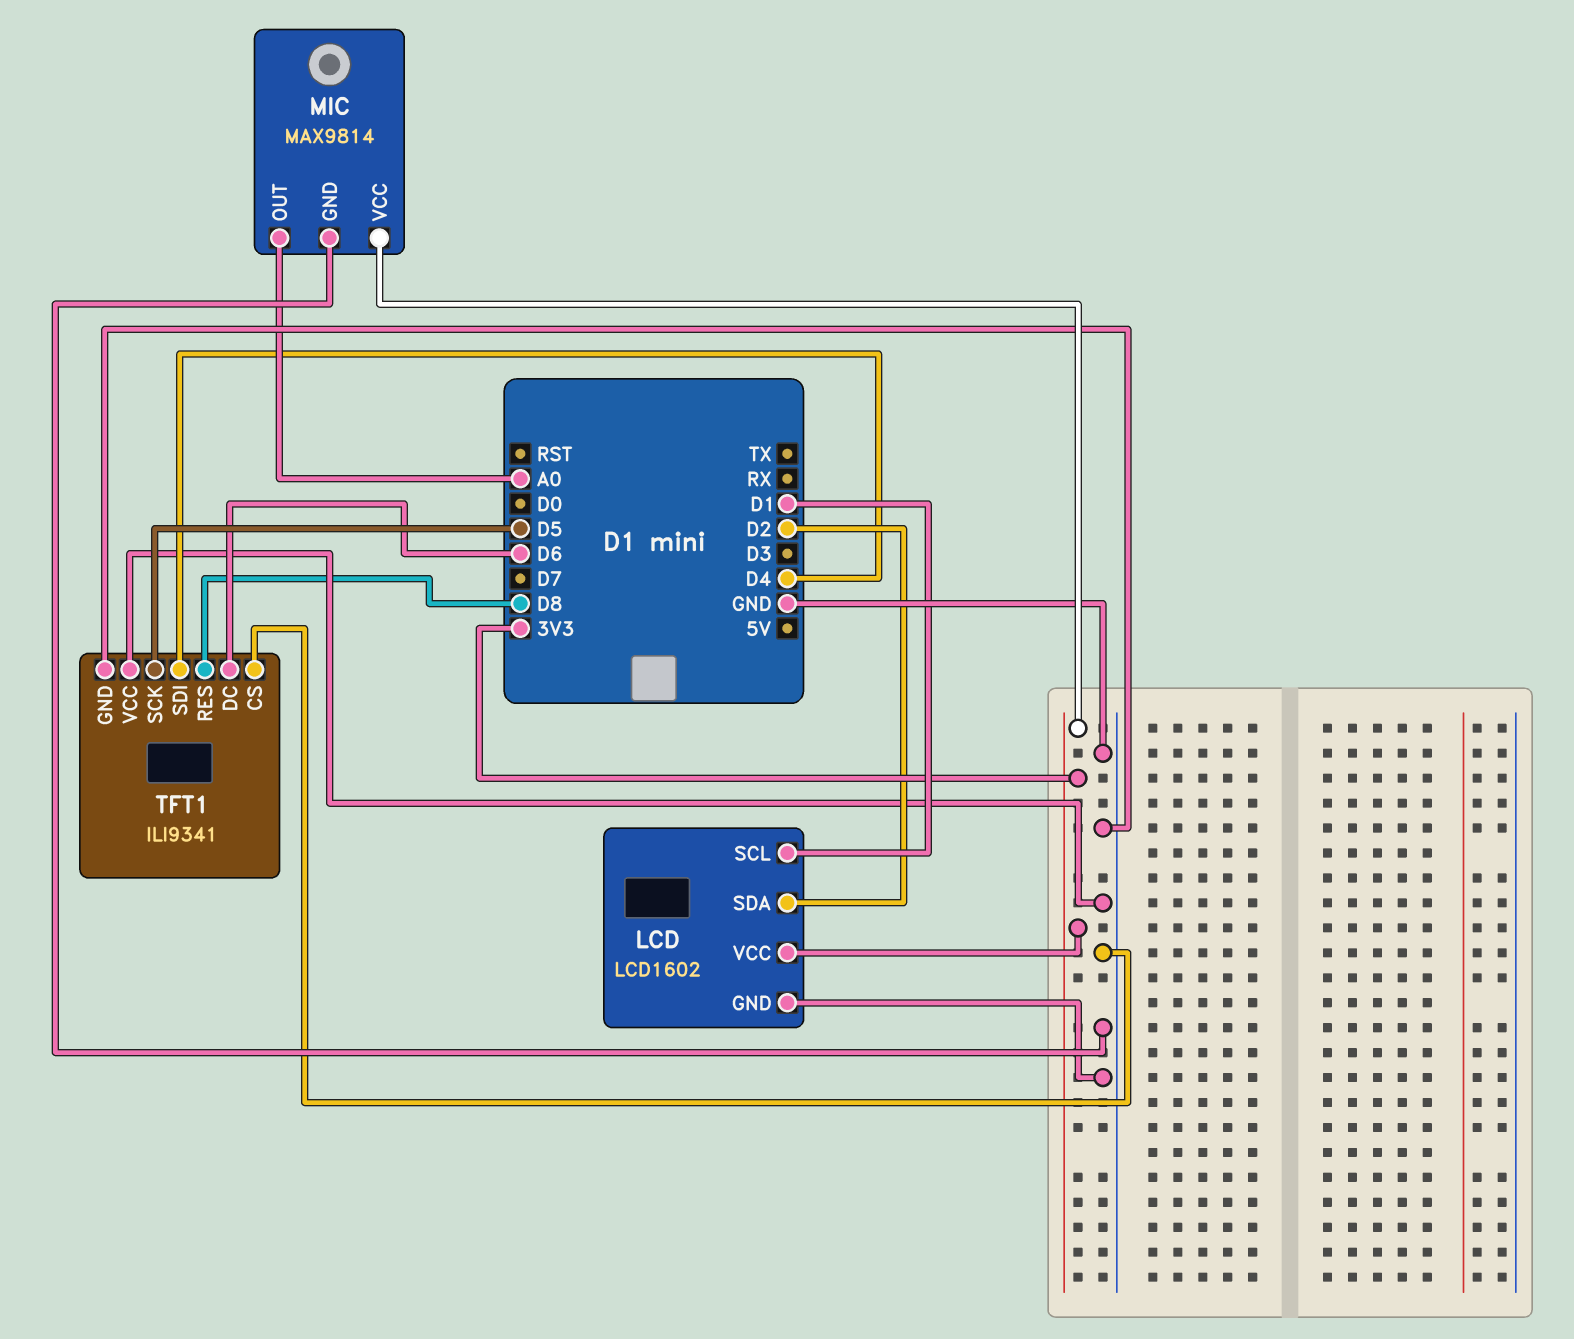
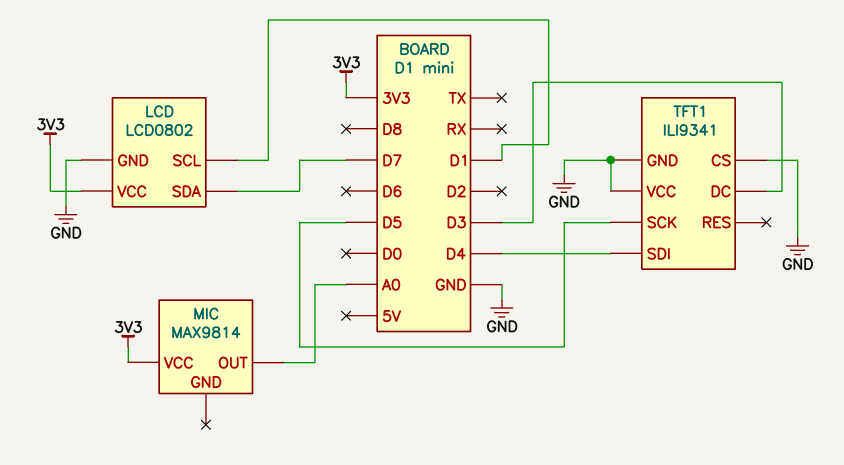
LCD: LCD1602 -> LCD0802
LCD pin SDA: D2 -> D7
MIC pin GND: GND -> none
TFT1 pin DC: D6 -> D3
TFT1 pin RES: D8 -> none

